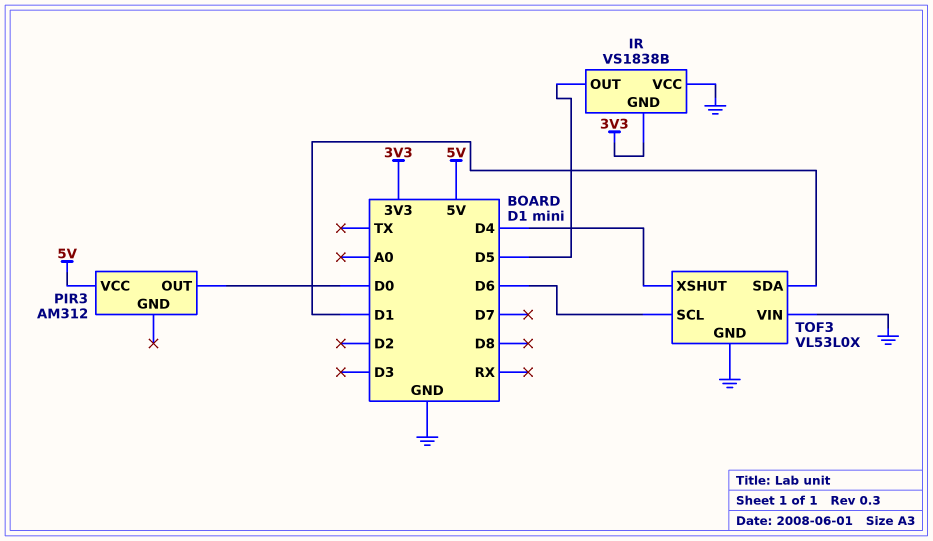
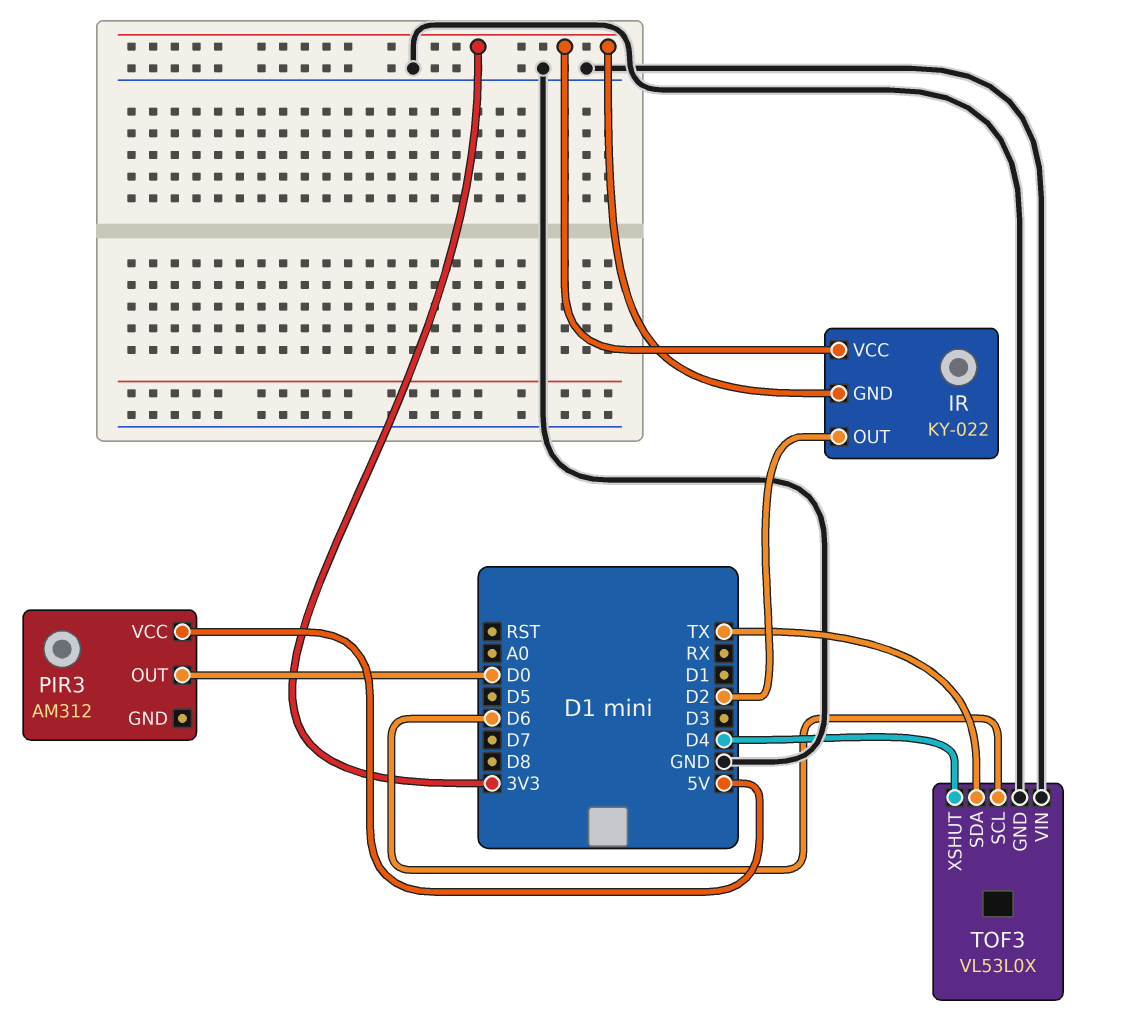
IR: VS1838B -> KY-022
IR pin OUT: D5 -> D2
IR pin VCC: GND -> 3V3
TOF3 pin SDA: D1 -> TX

